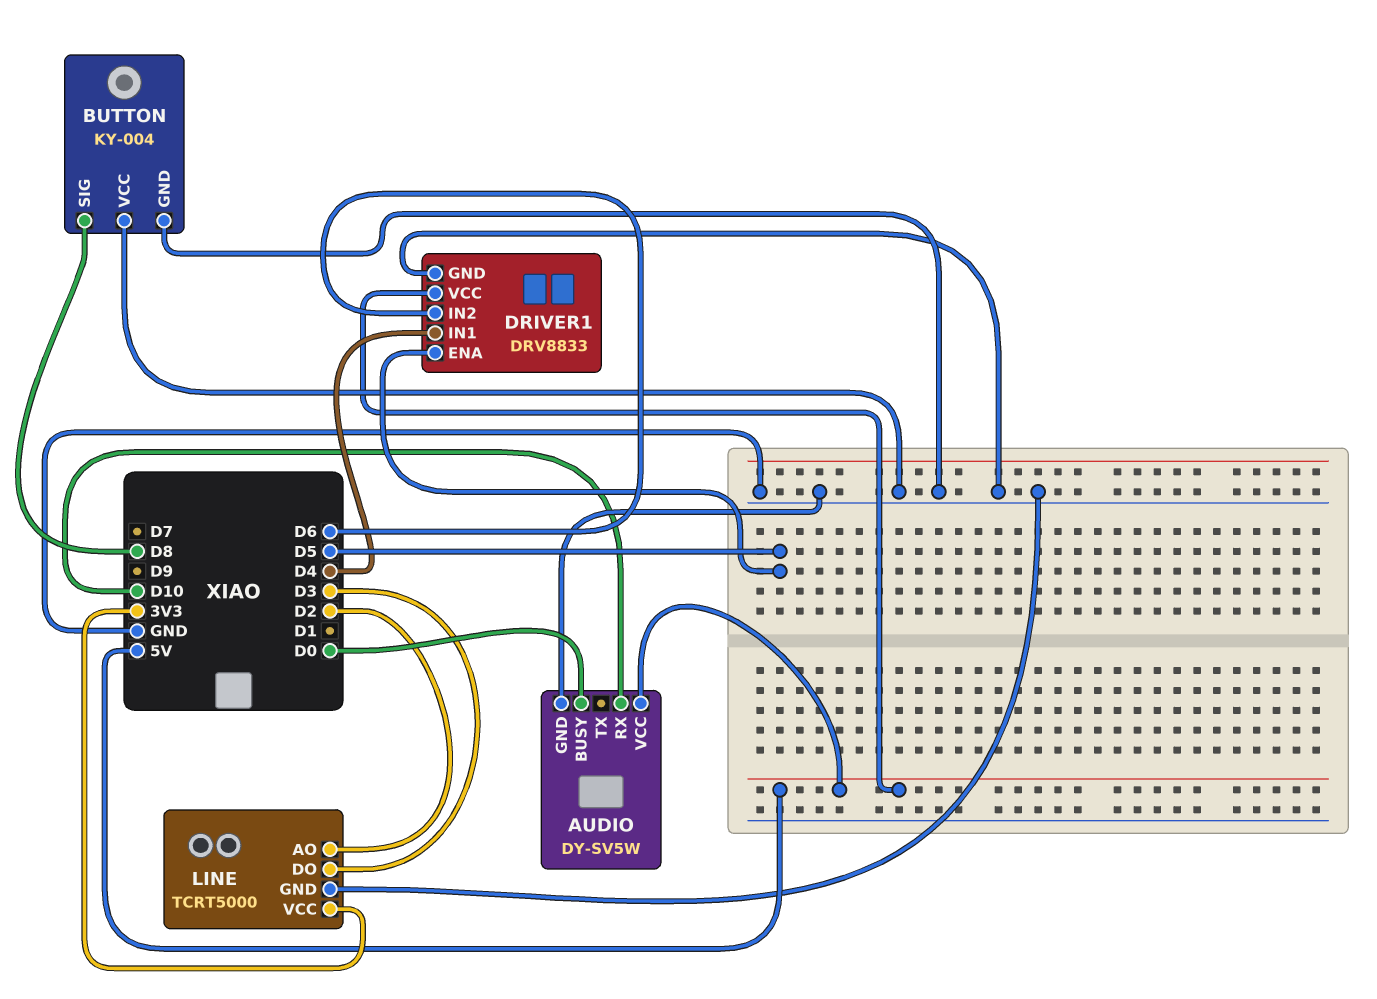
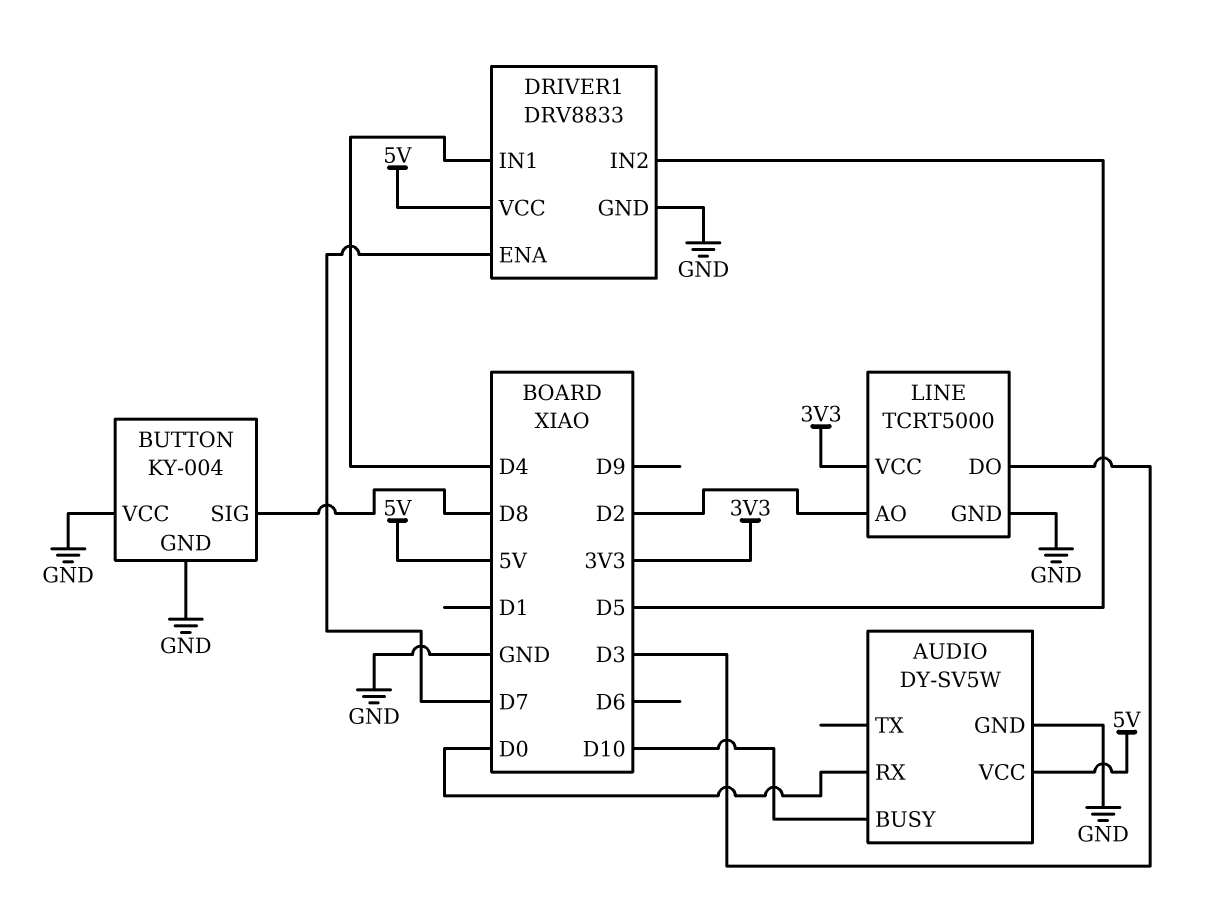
AUDIO pin BUSY: D0 -> D10
AUDIO pin RX: D10 -> D0
DRIVER1 pin ENA: D5 -> D7
DRIVER1 pin IN2: D6 -> D5

